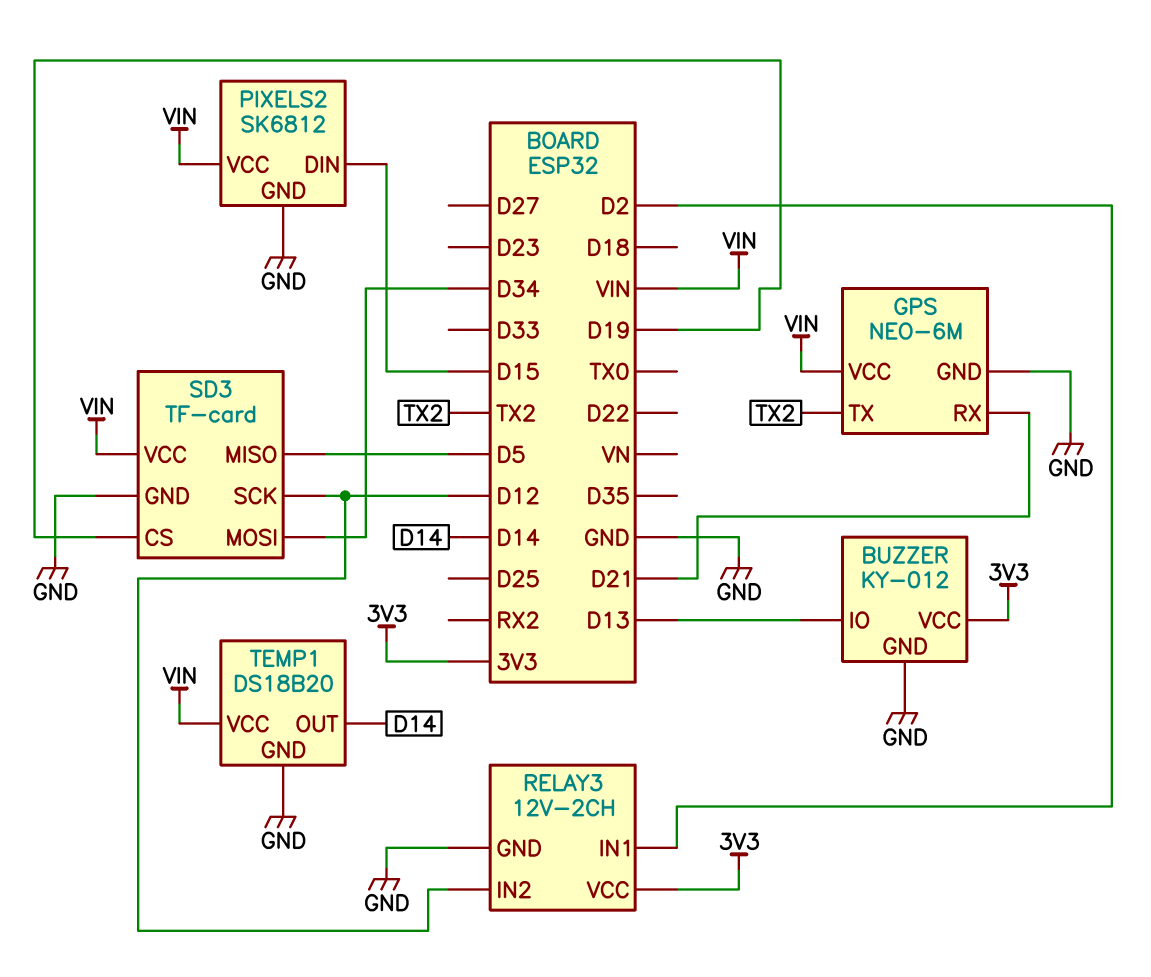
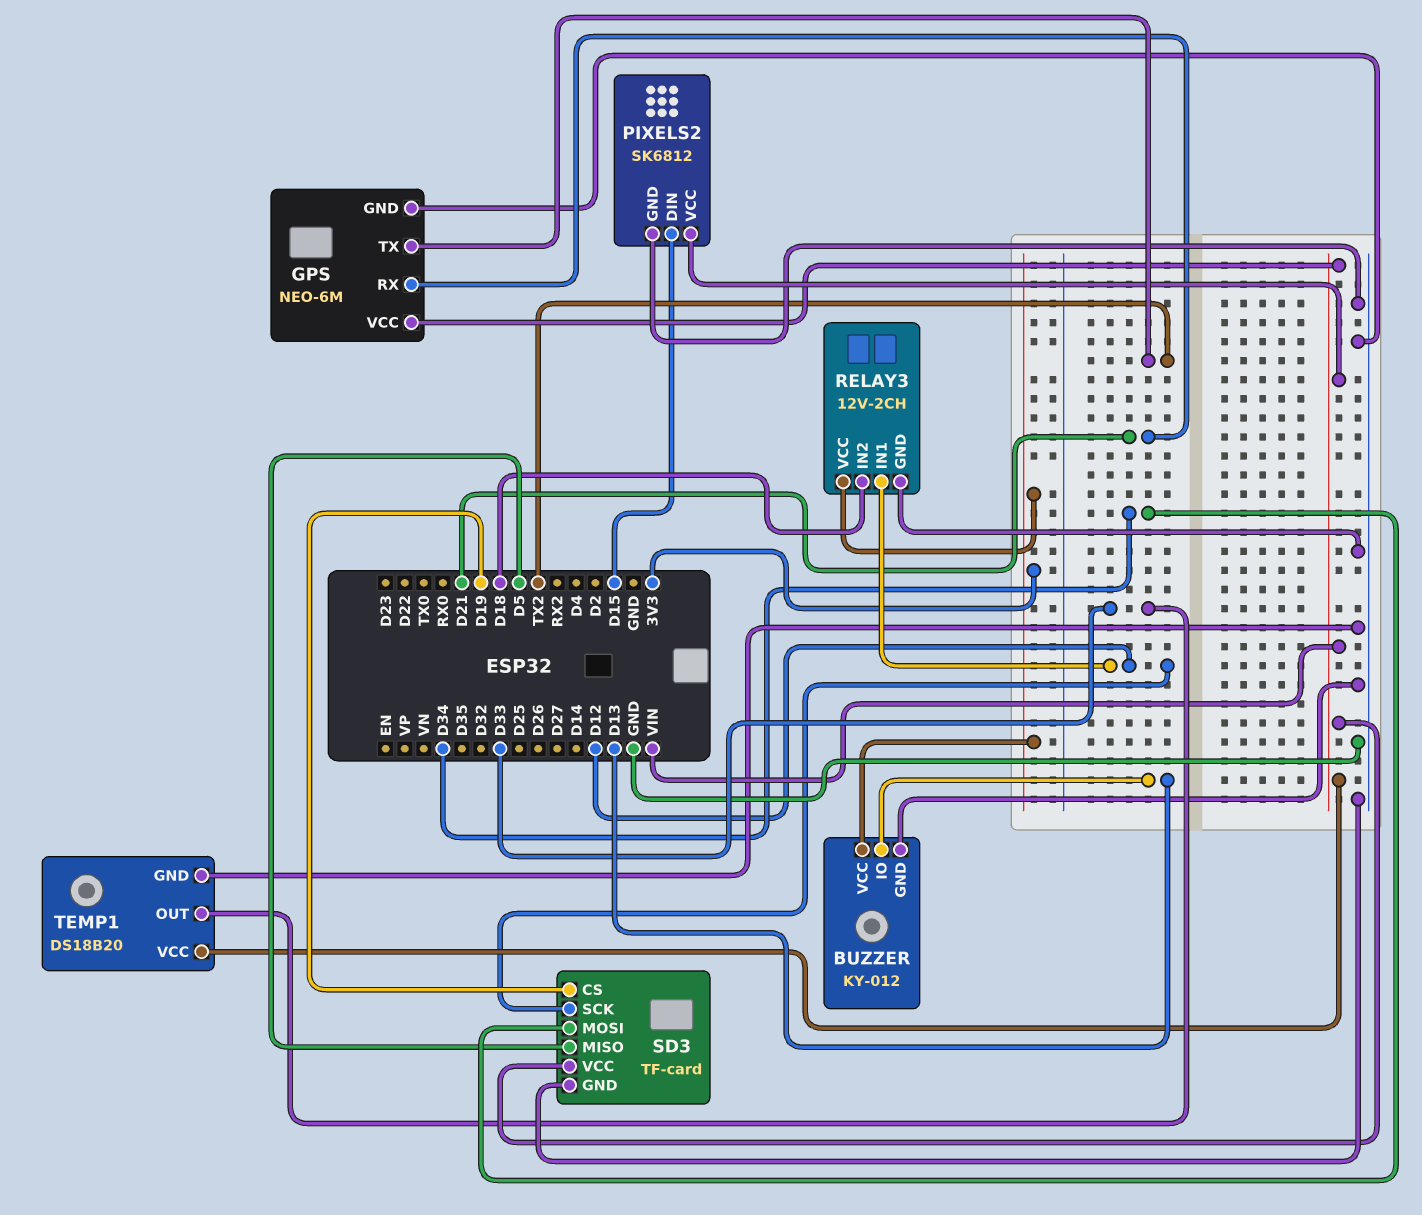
RELAY3 pin IN1: D2 -> D12
RELAY3 pin IN2: D12 -> D18
TEMP1 pin OUT: D14 -> D33

